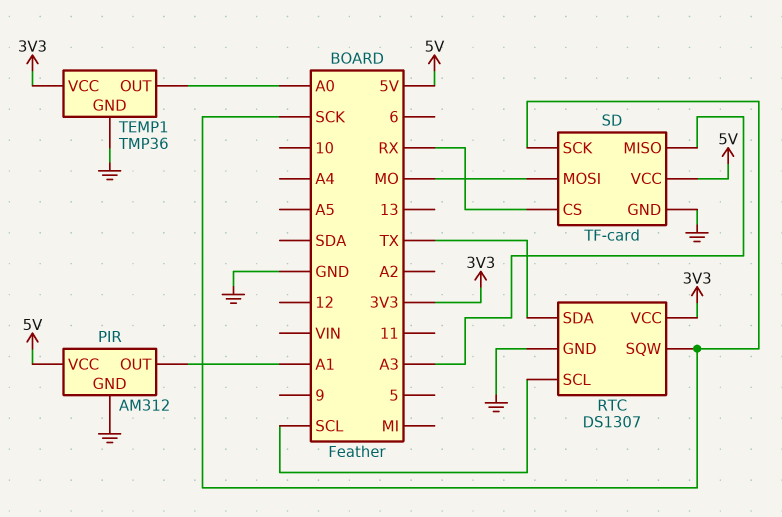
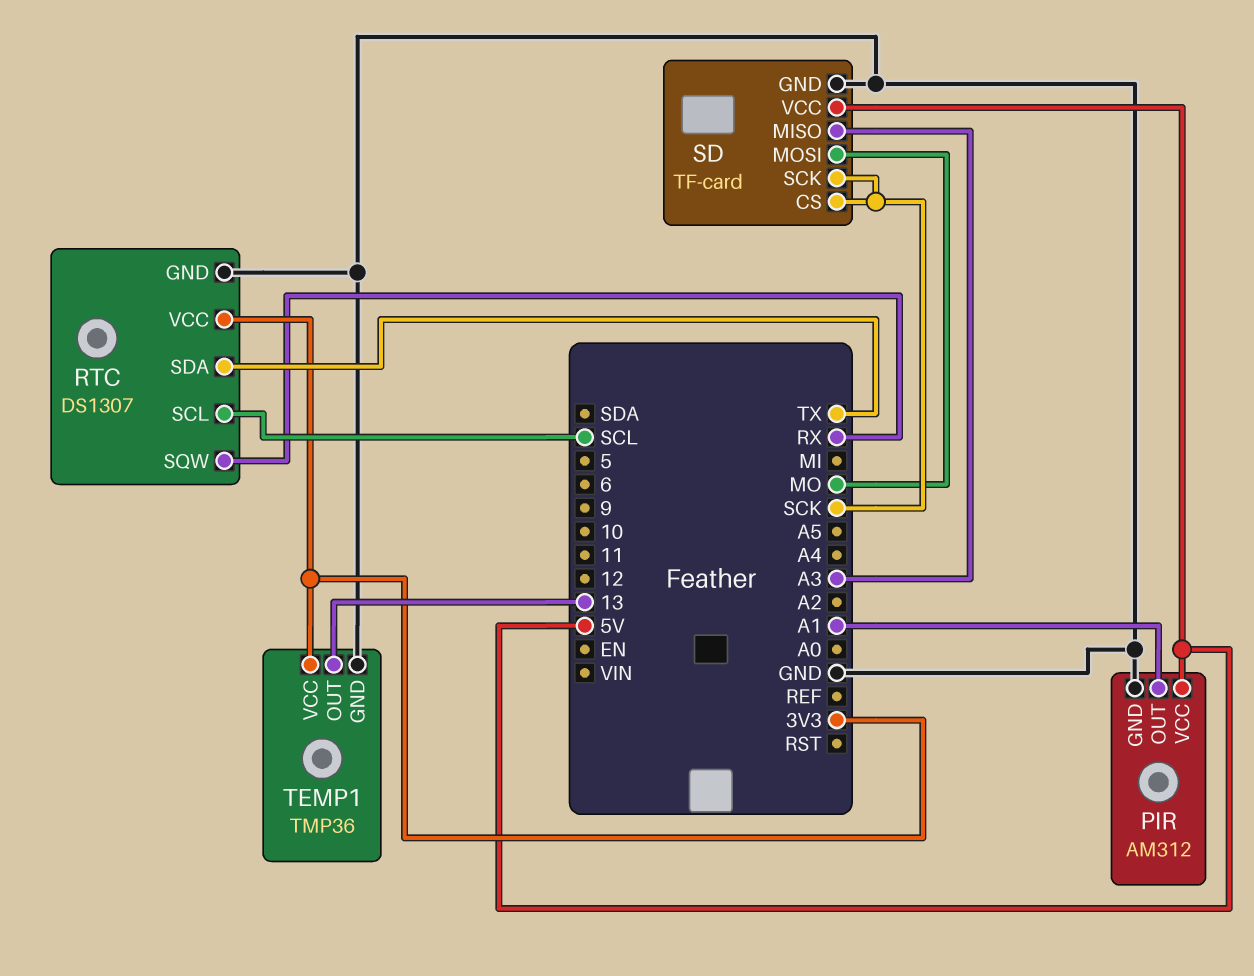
RTC pin SQW: SCK -> RX
SD pin CS: RX -> SCK
TEMP1 pin OUT: A0 -> 13

